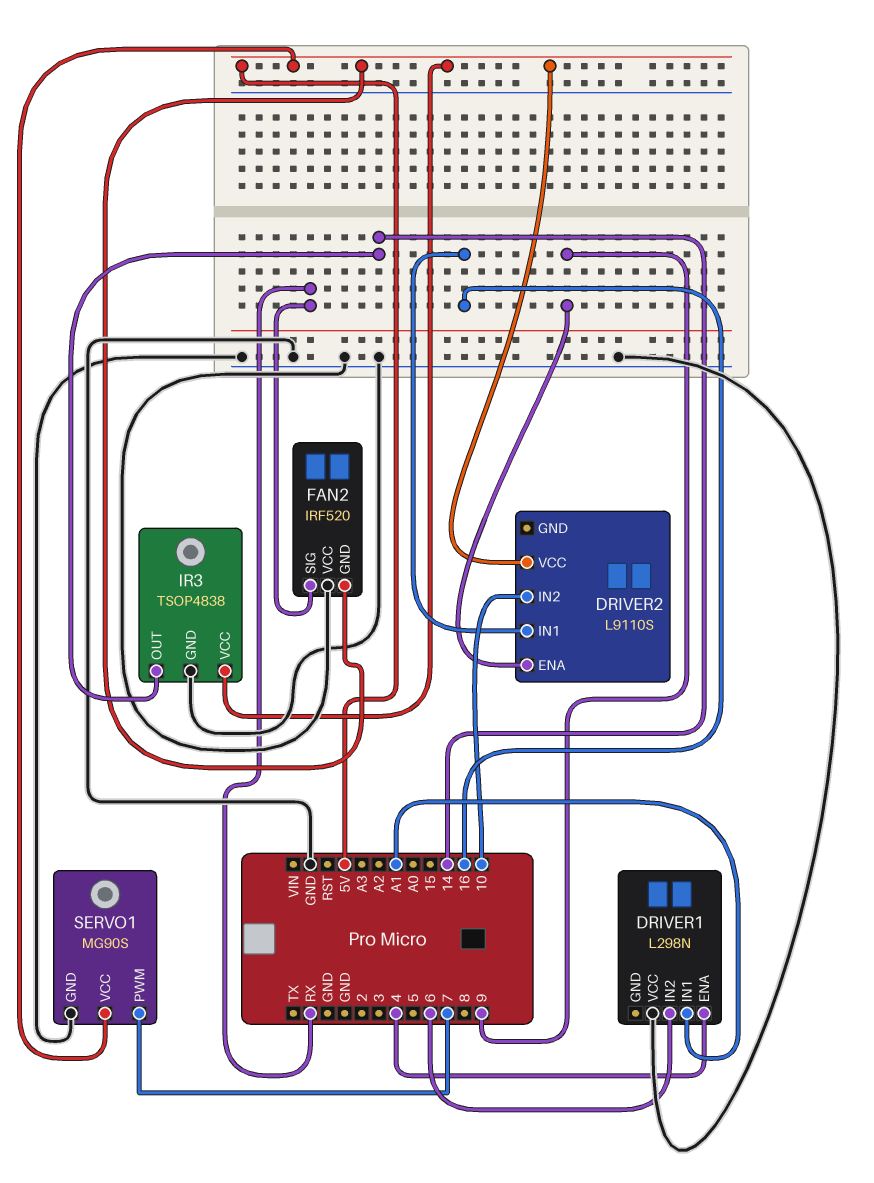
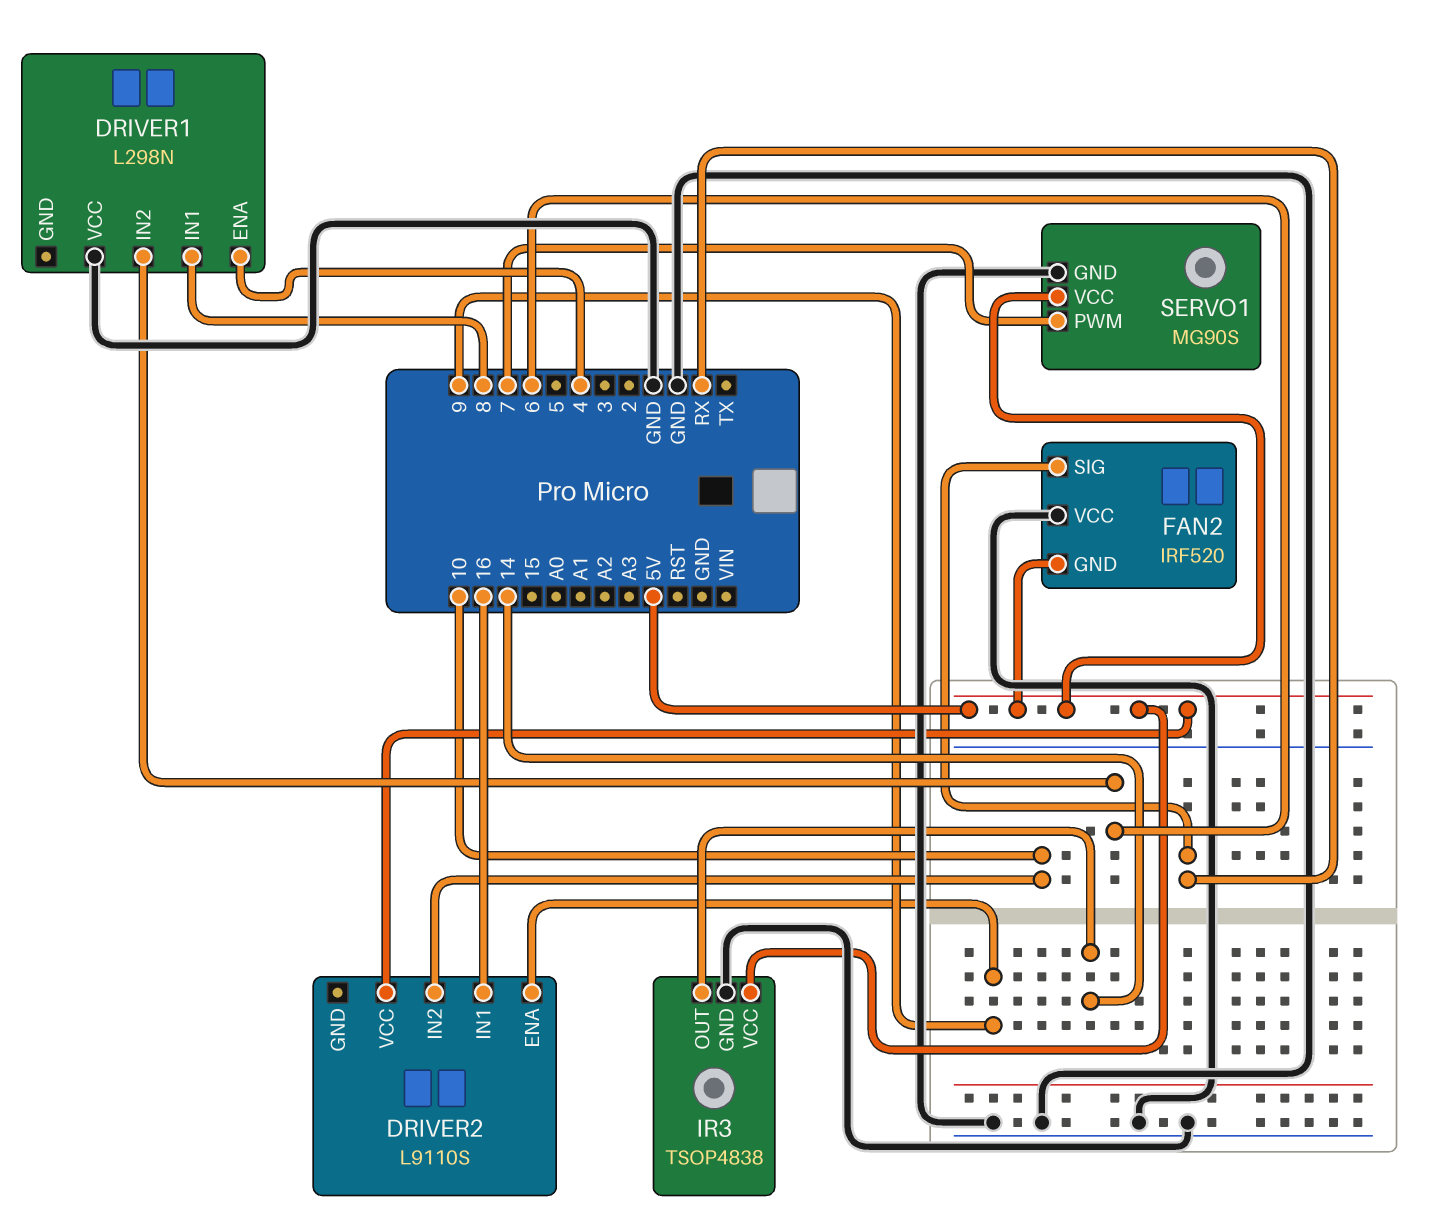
DRIVER1 pin IN1: A1 -> 8

